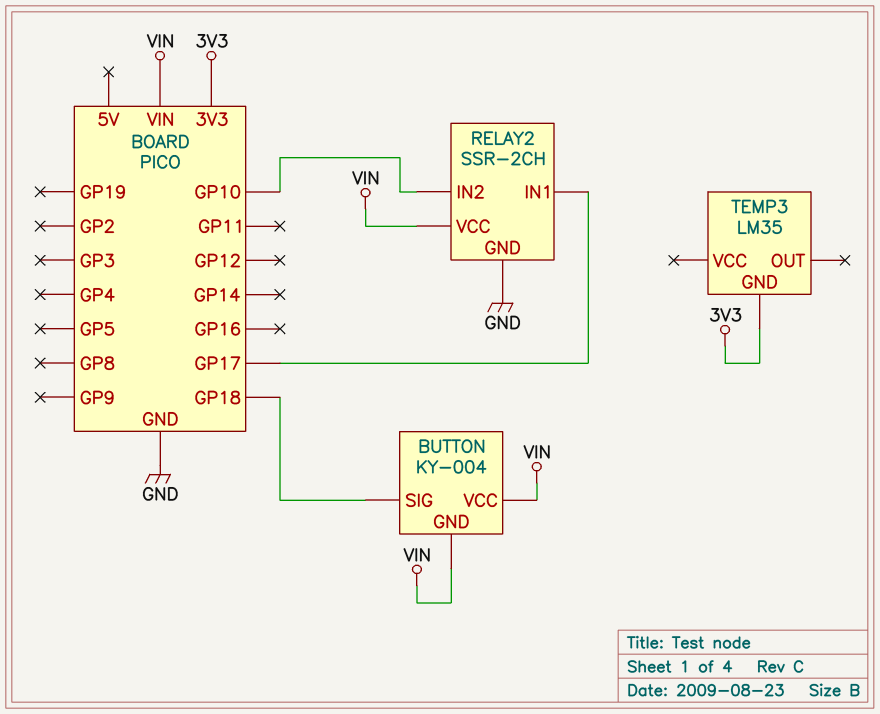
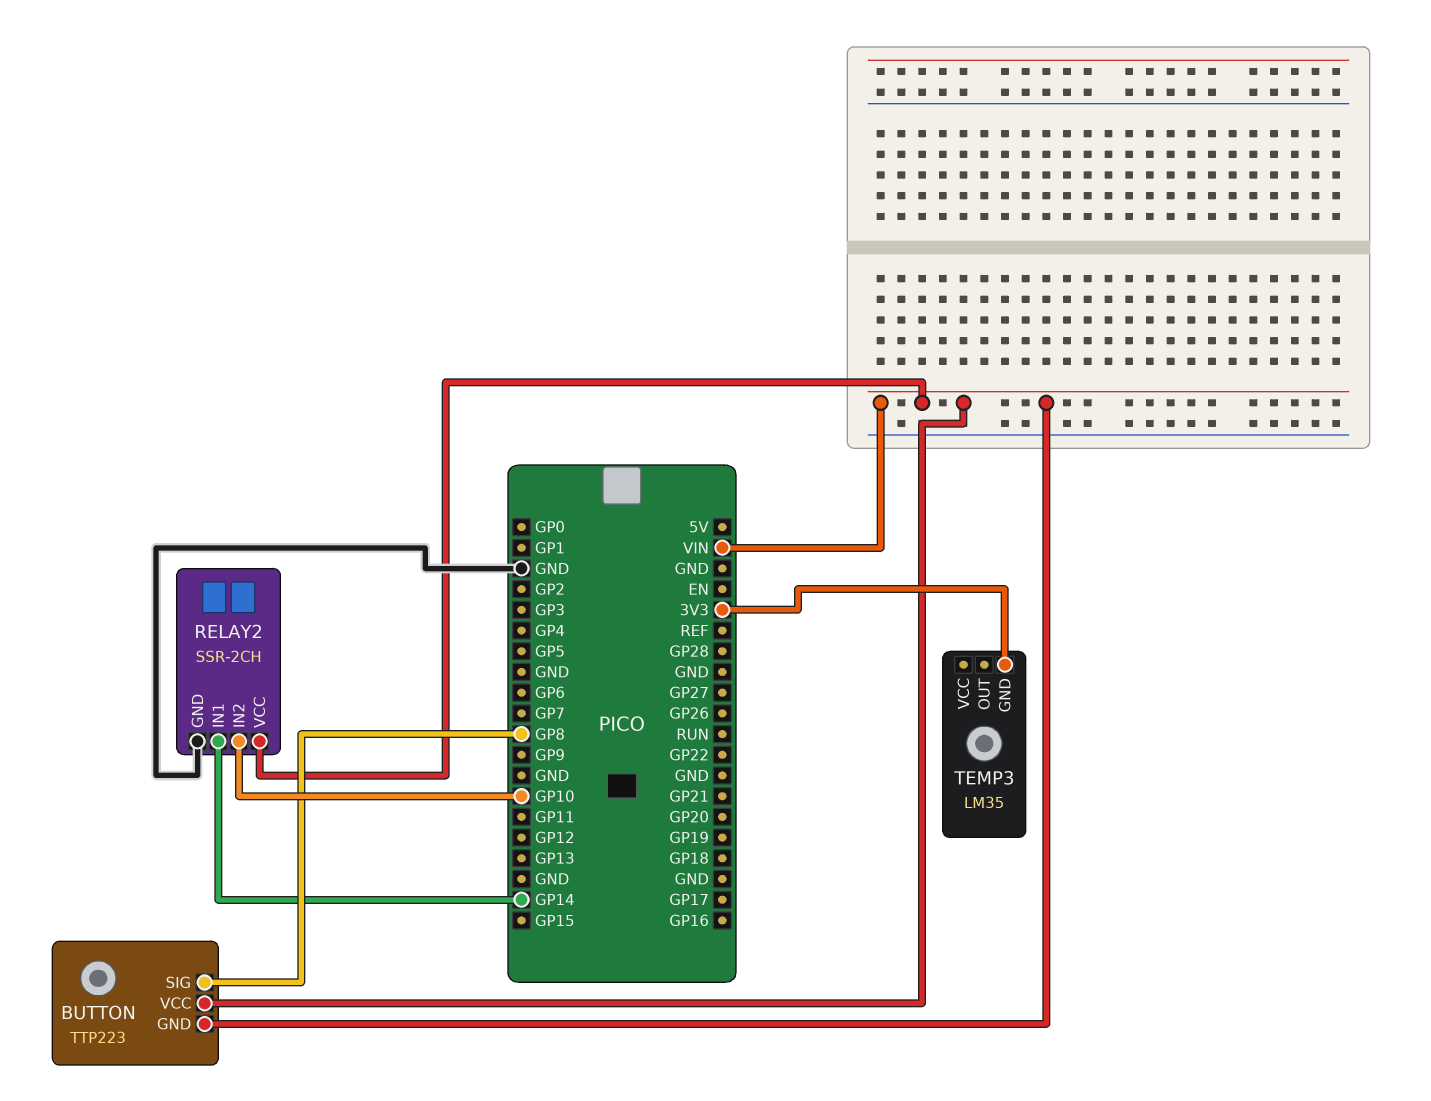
BUTTON: KY-004 -> TTP223
BUTTON pin SIG: GP18 -> GP8
RELAY2 pin IN1: GP17 -> GP14

